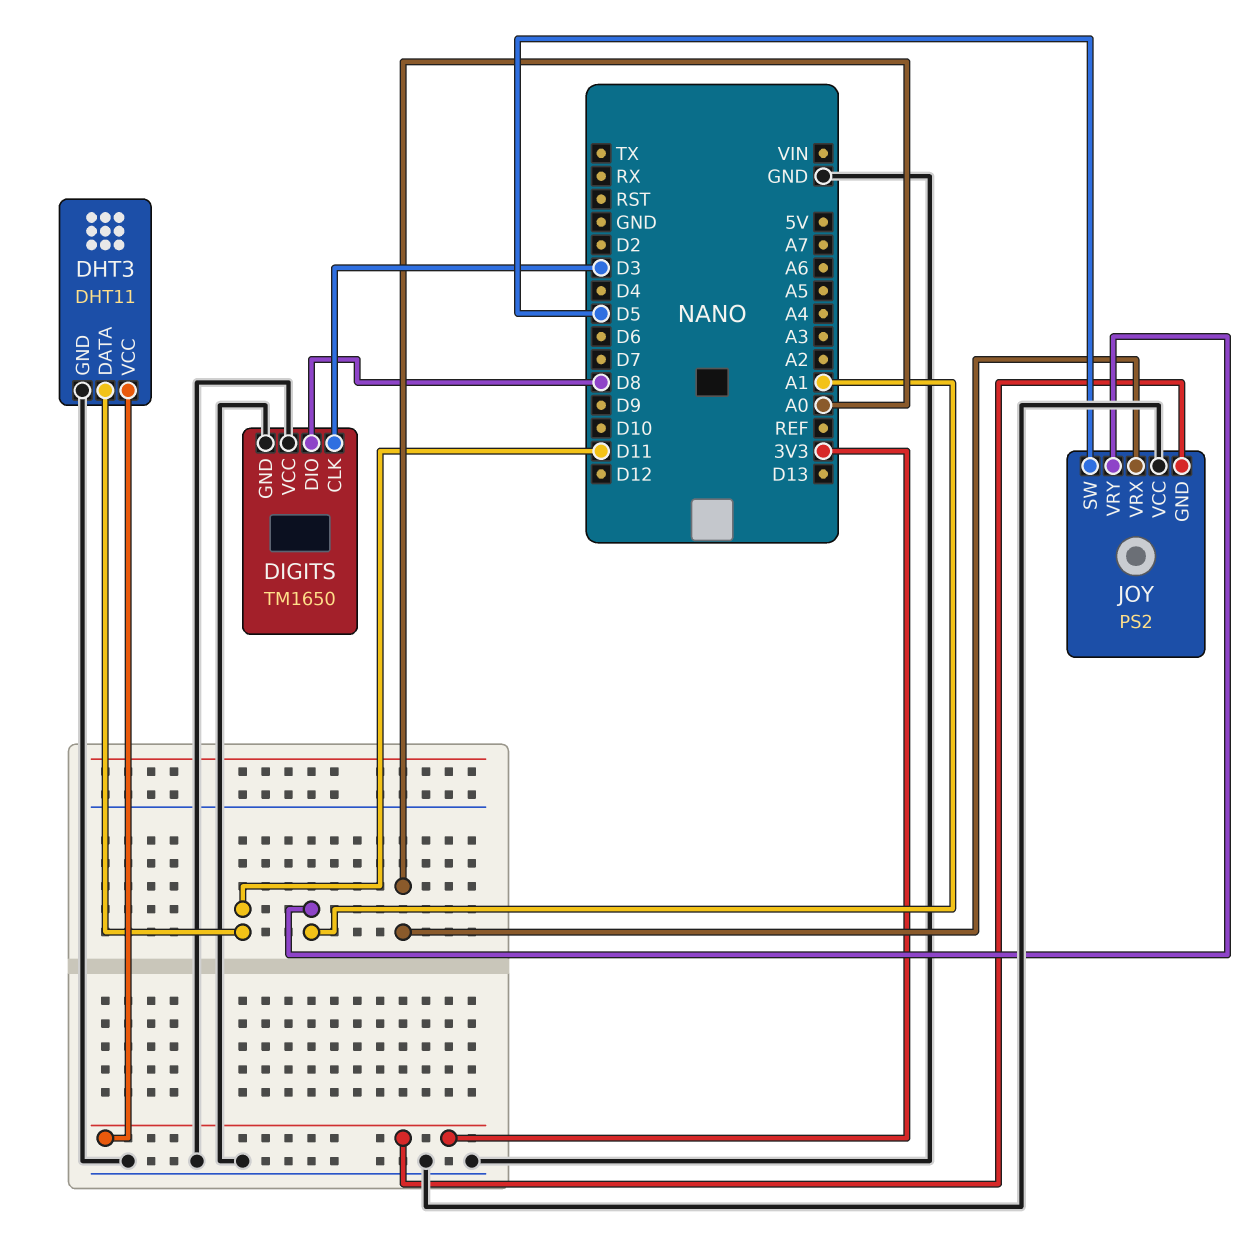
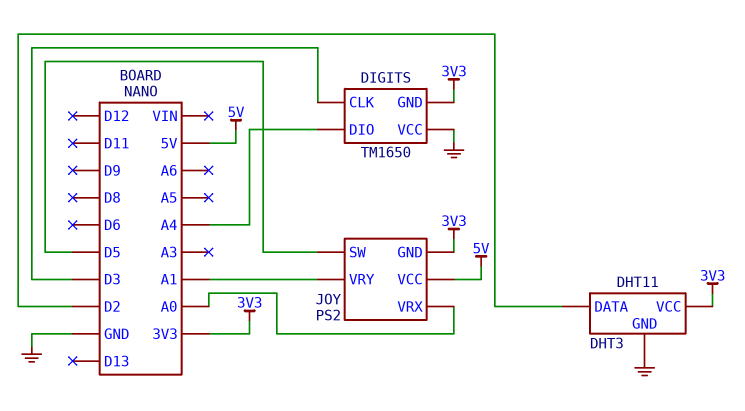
DHT3 pin DATA: D11 -> D2
DIGITS pin DIO: D8 -> A4
DIGITS pin GND: GND -> 3V3
JOY pin VCC: GND -> 5V

